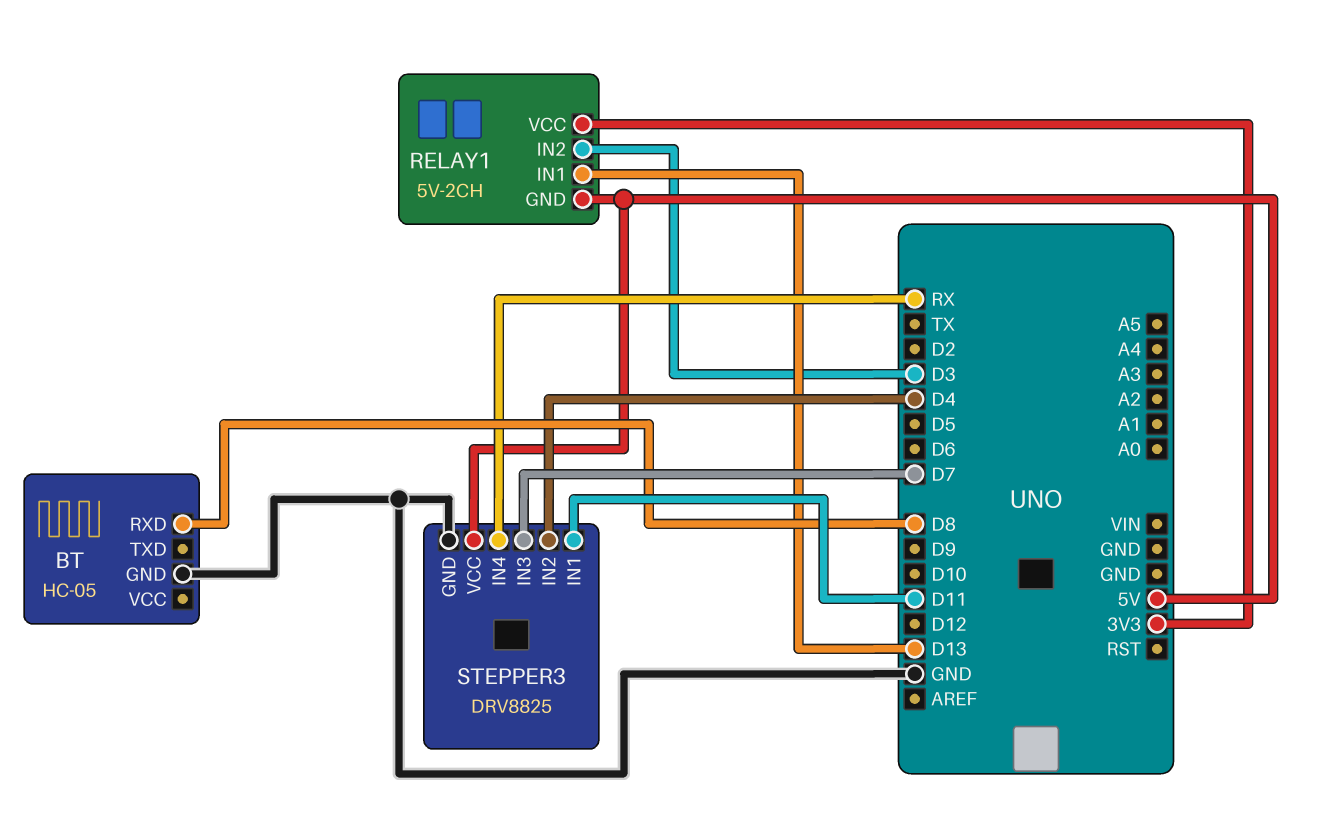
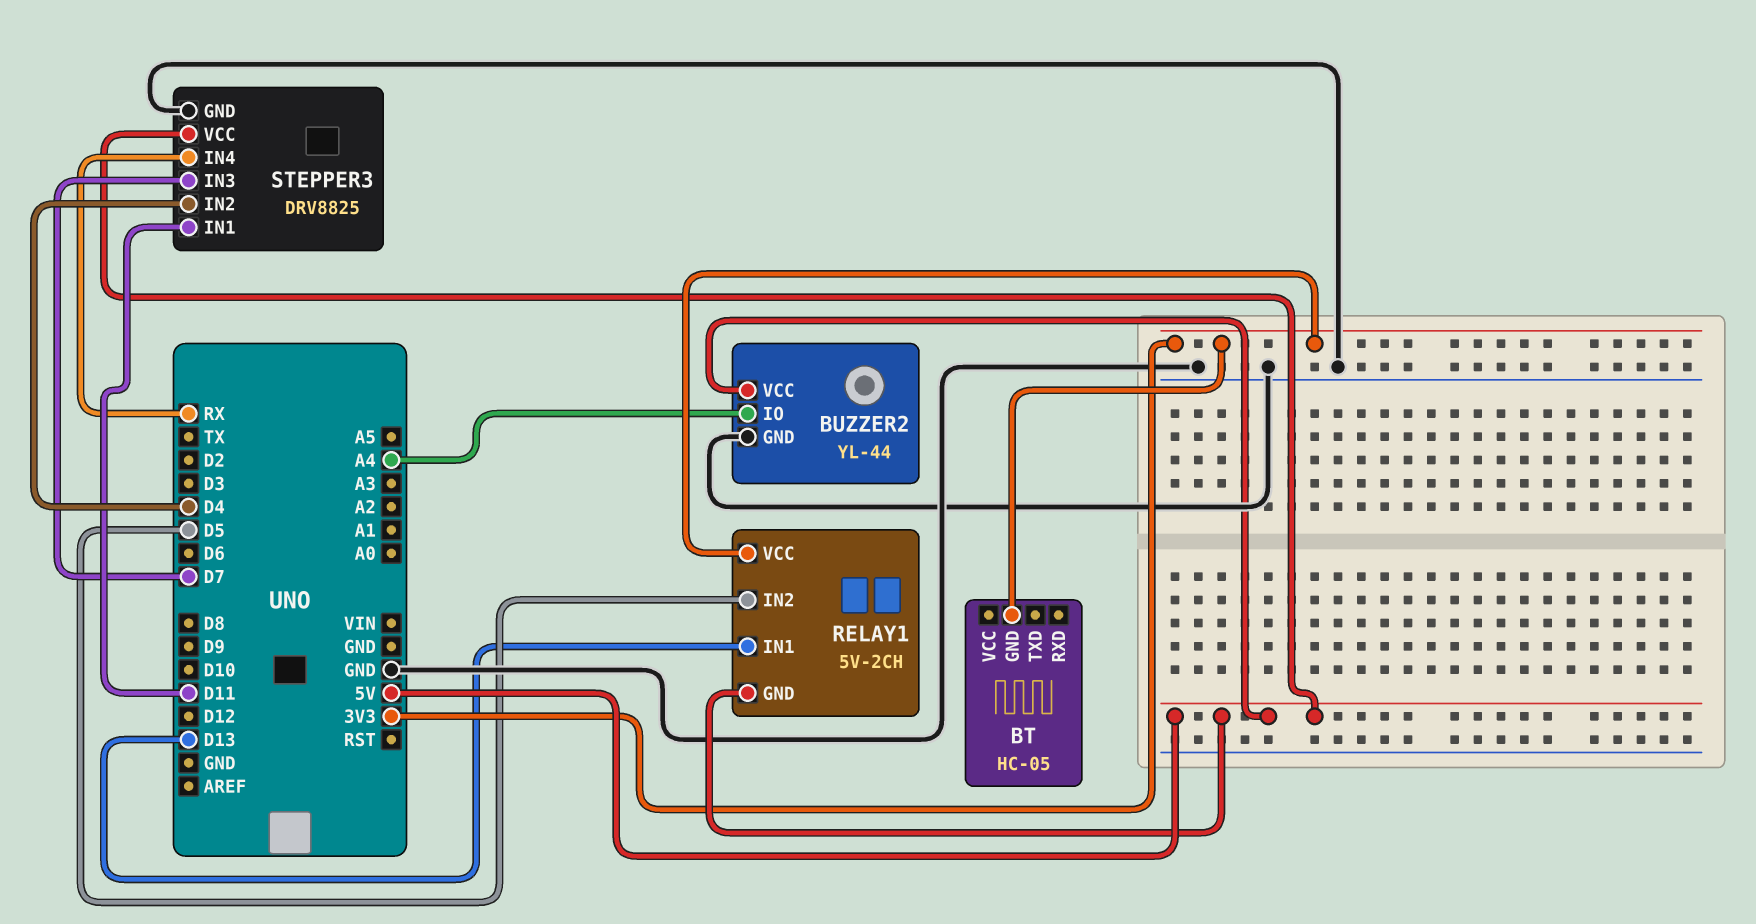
BT pin GND: GND -> 3V3
BT pin RXD: D8 -> none
BUZZER2: none -> YL-44
BUZZER2 pin GND: none -> GND
BUZZER2 pin IO: none -> A4
BUZZER2 pin VCC: none -> 5V
RELAY1 pin IN2: D3 -> D5

